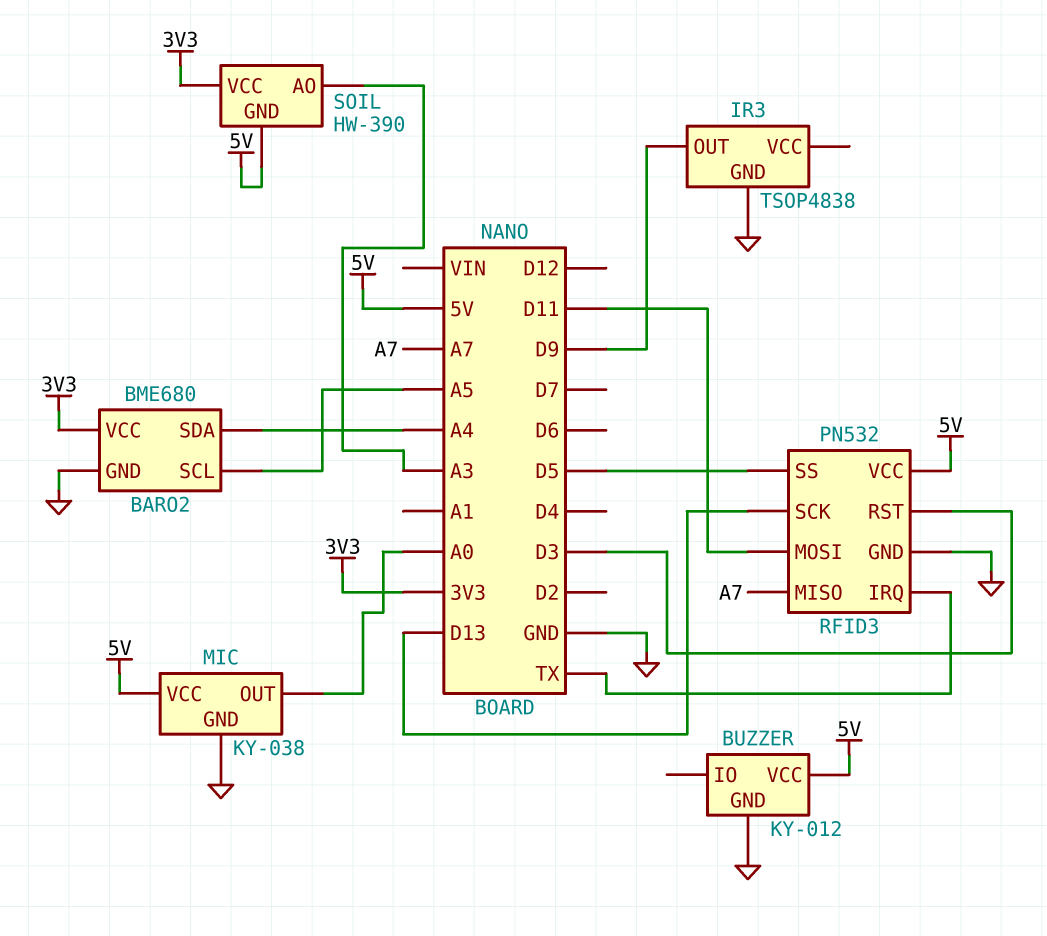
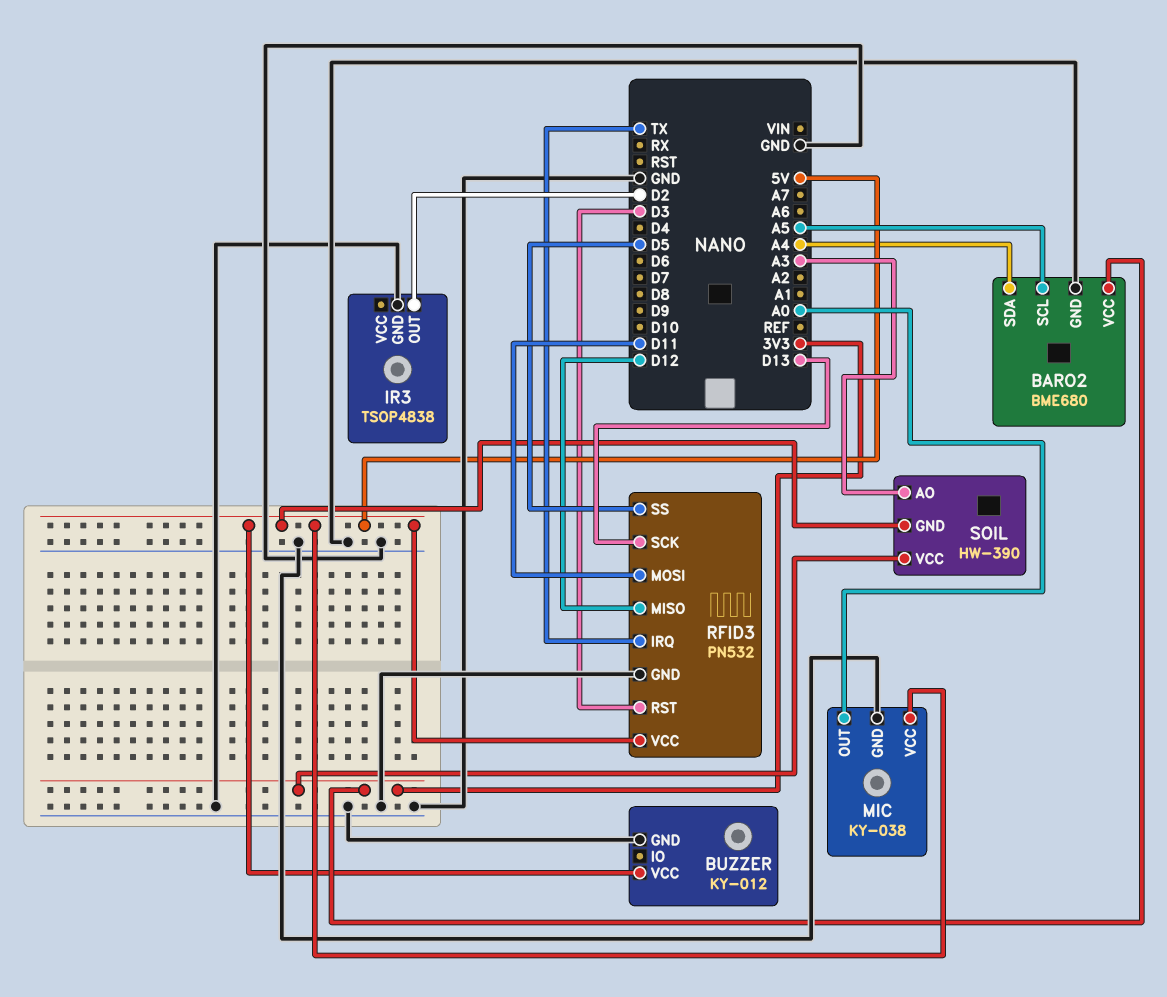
IR3 pin OUT: D9 -> D2
RFID3 pin MISO: A7 -> D12

